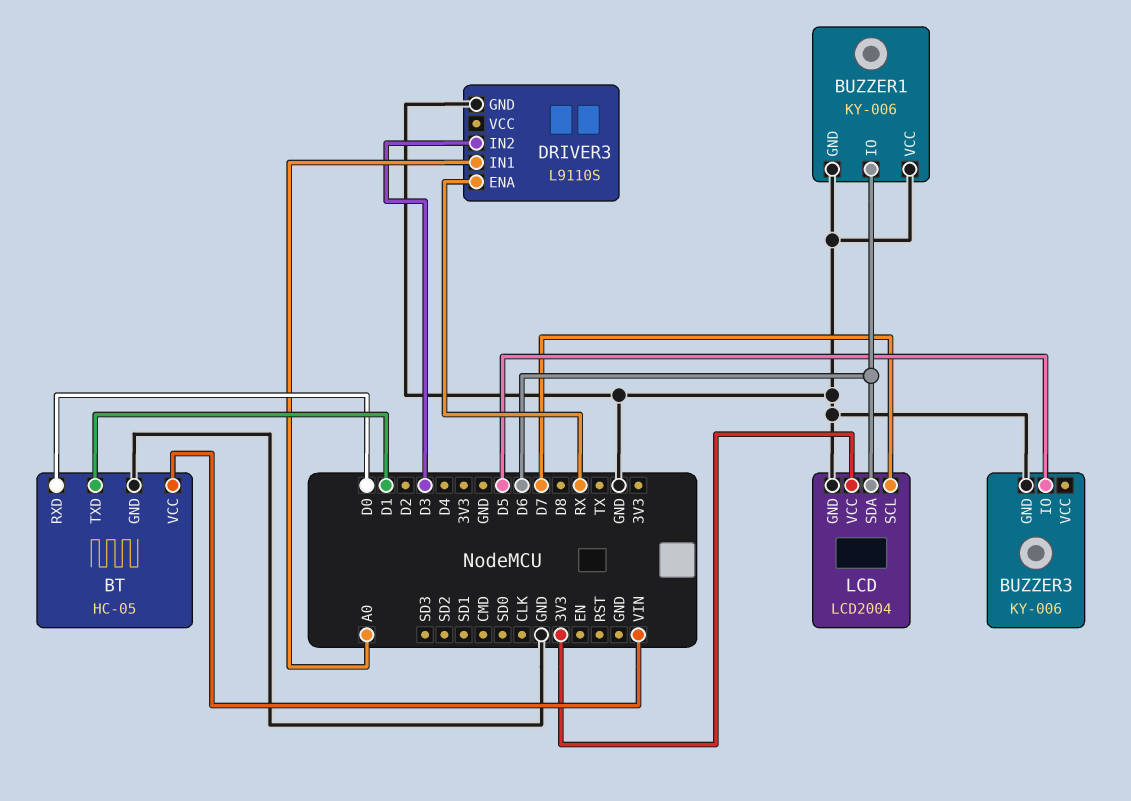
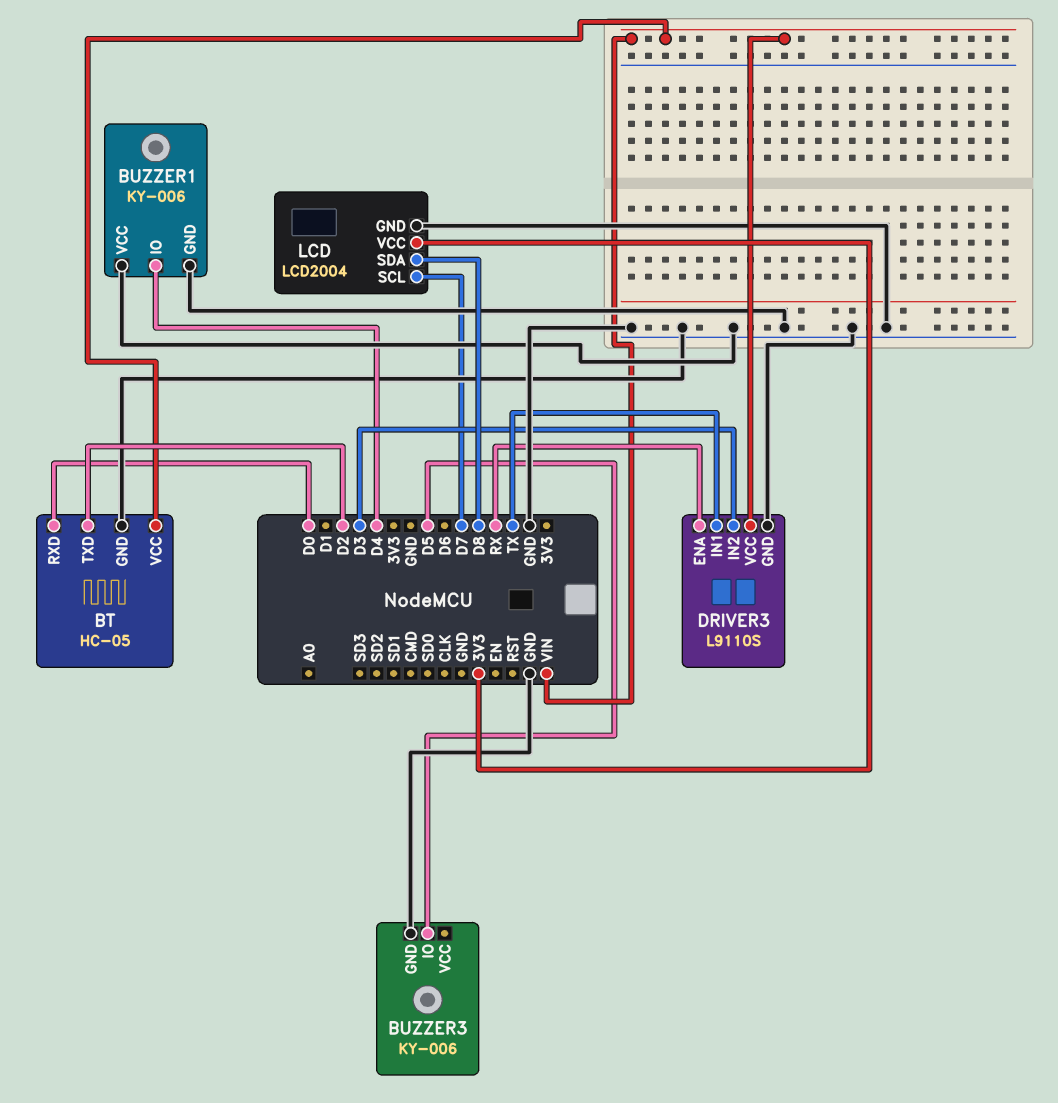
BT pin TXD: D1 -> D2
BUZZER1 pin IO: D6 -> D4
DRIVER3 pin IN1: A0 -> TX
DRIVER3 pin VCC: none -> VIN
LCD pin SDA: D6 -> D8

